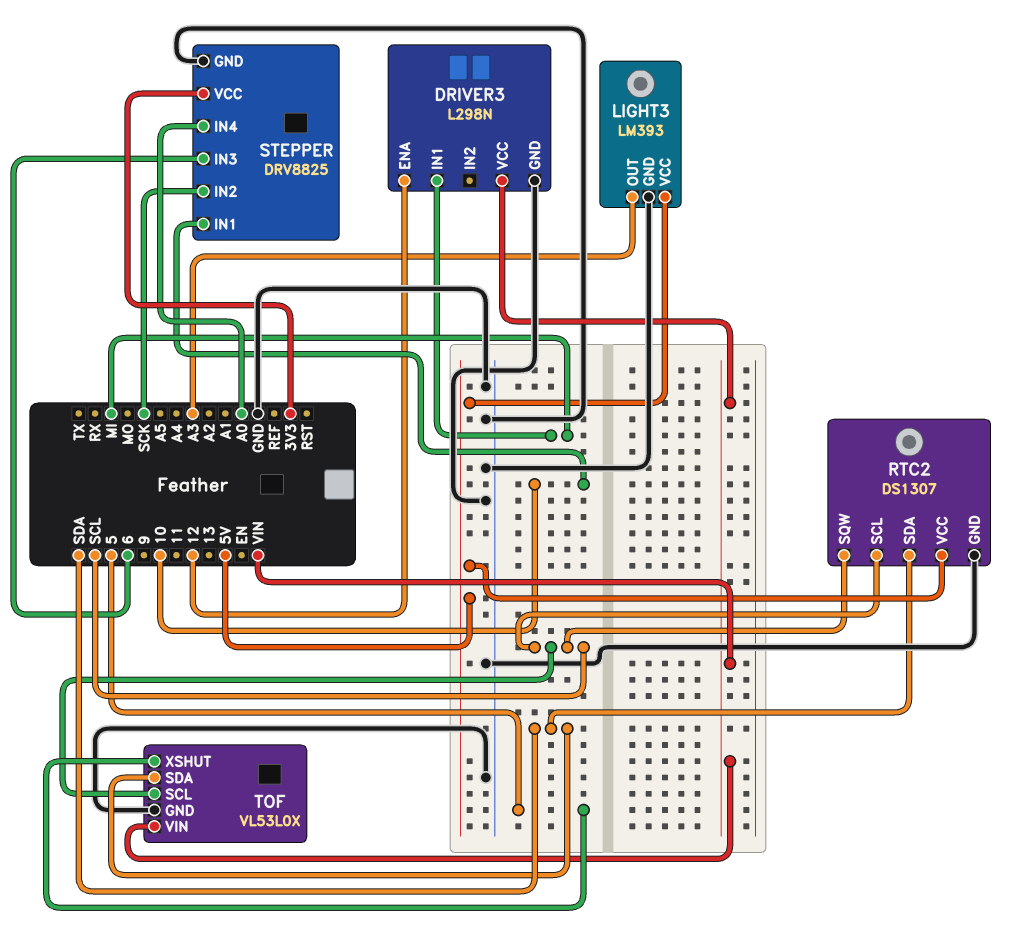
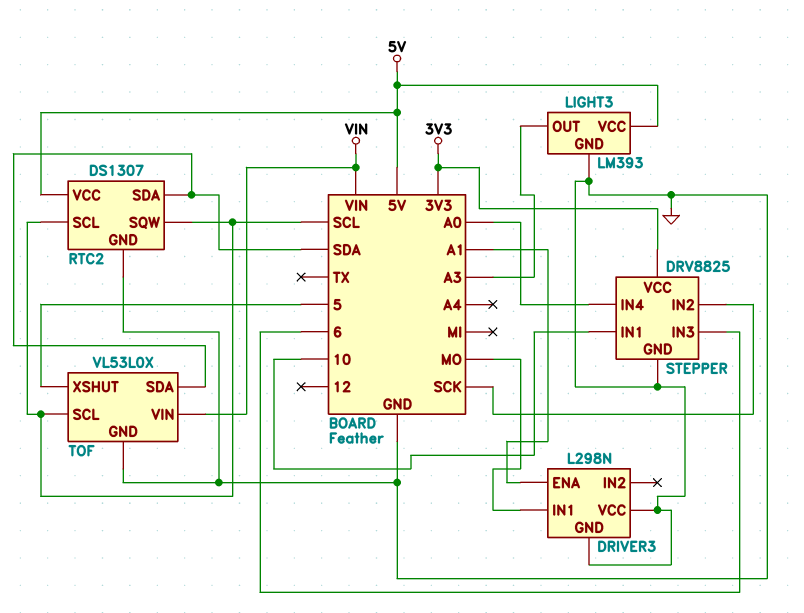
DRIVER3 pin ENA: 12 -> A1
DRIVER3 pin IN1: MI -> MO
DRIVER3 pin VCC: VIN -> GND

